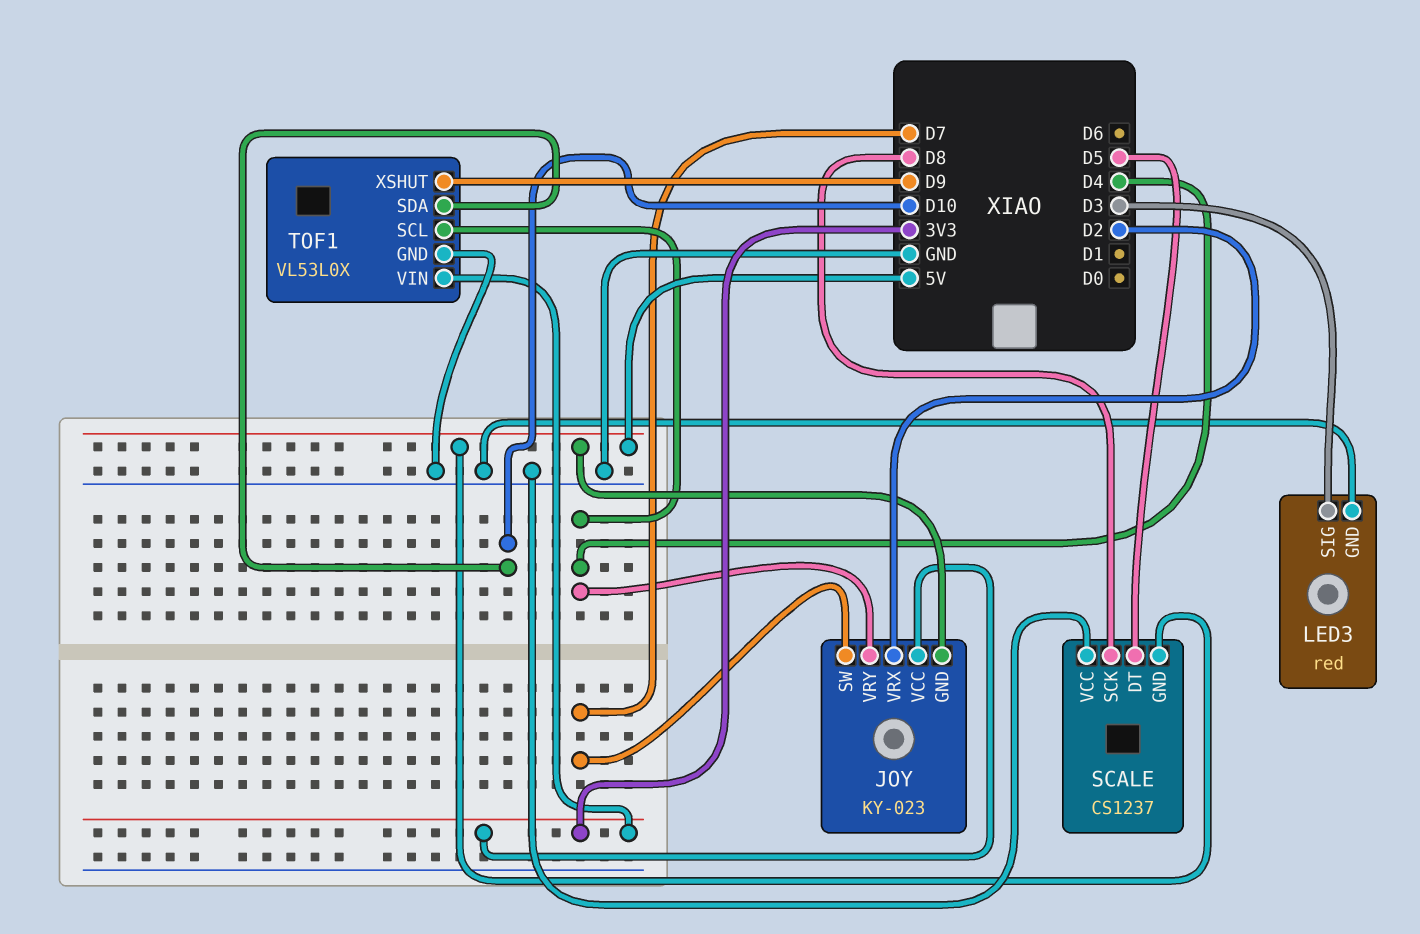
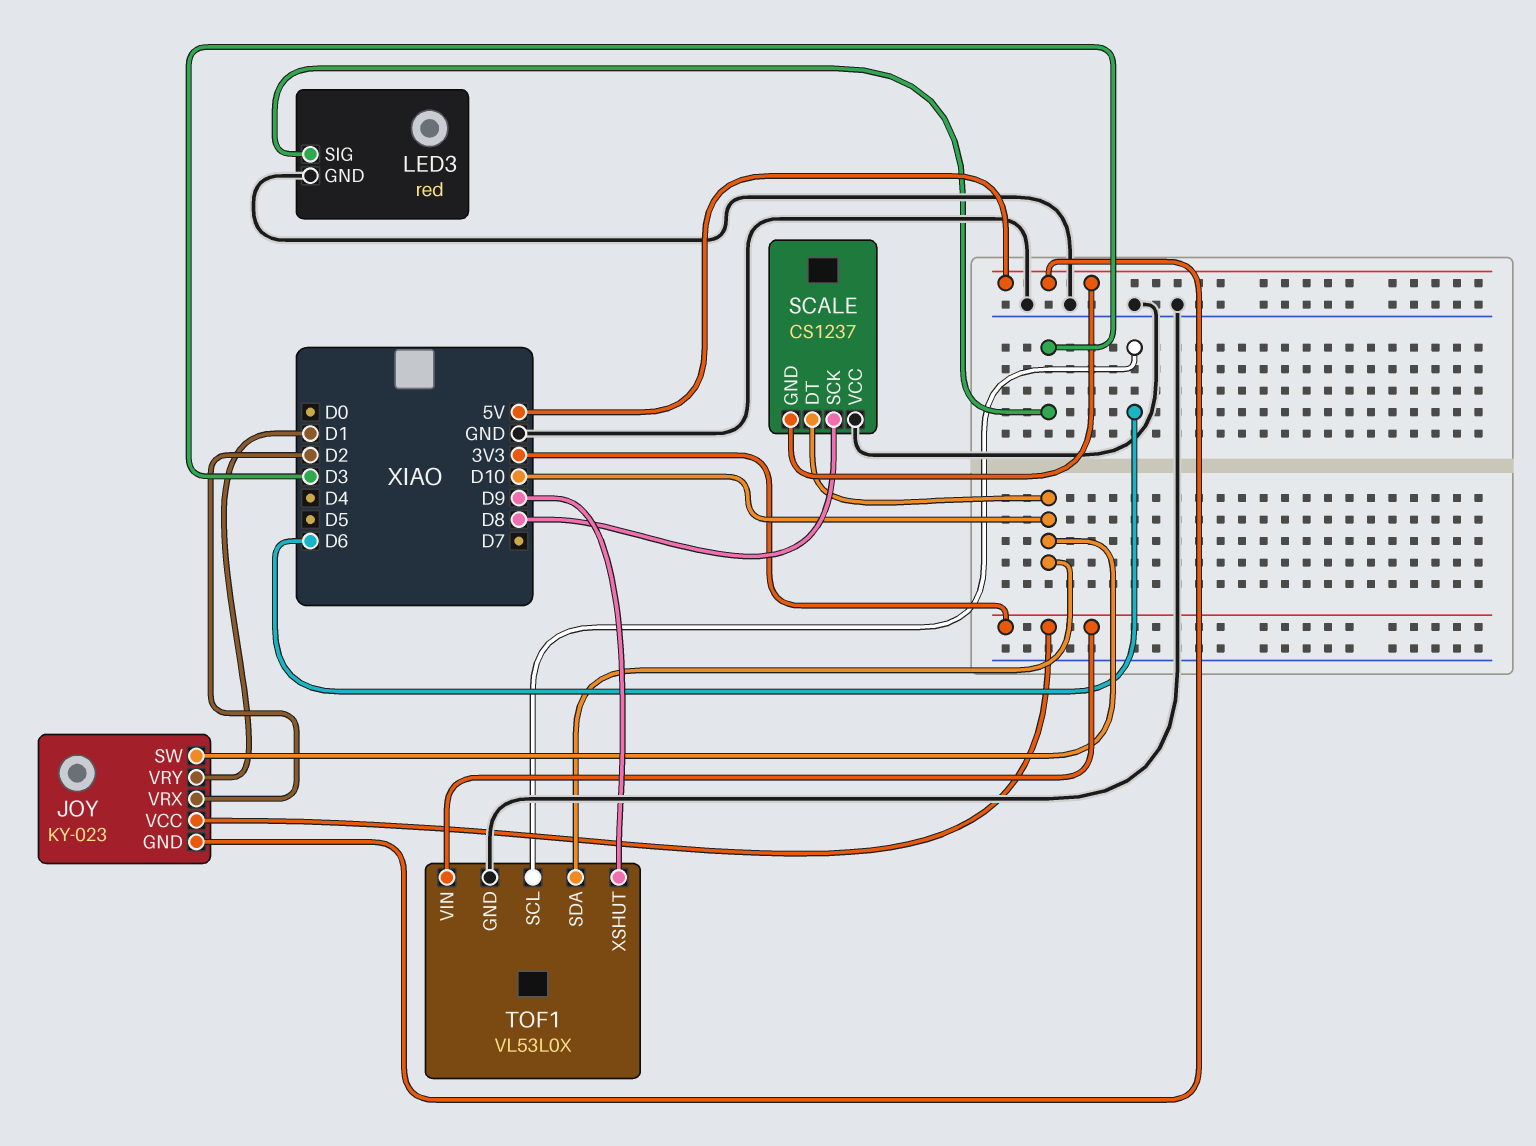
JOY pin SW: D7 -> D10
JOY pin VRY: D4 -> D1
SCALE pin DT: D5 -> D10
TOF1 pin SCL: D4 -> D6

